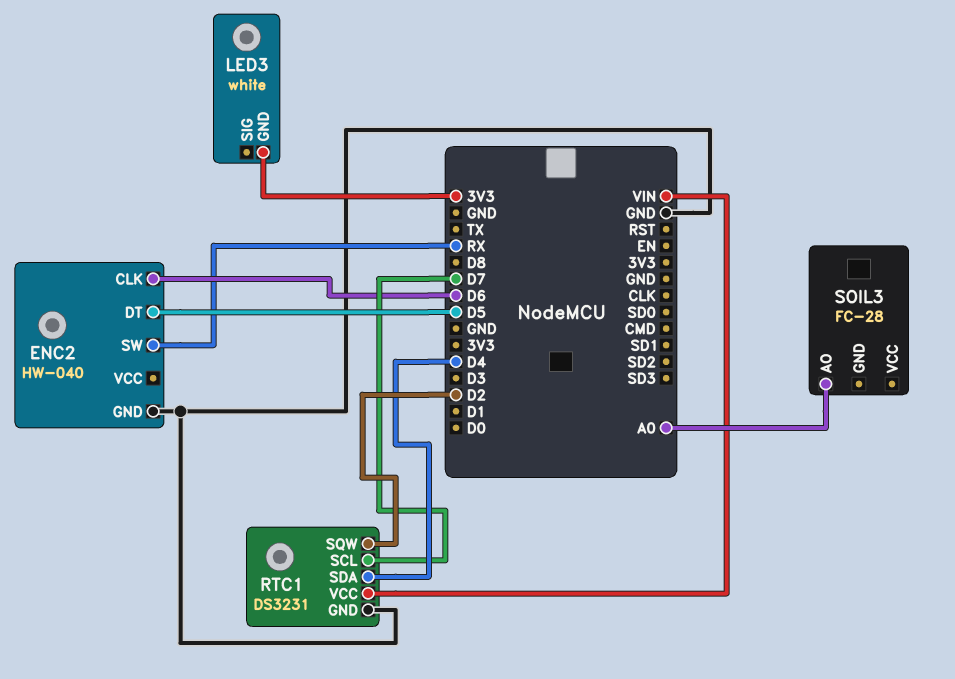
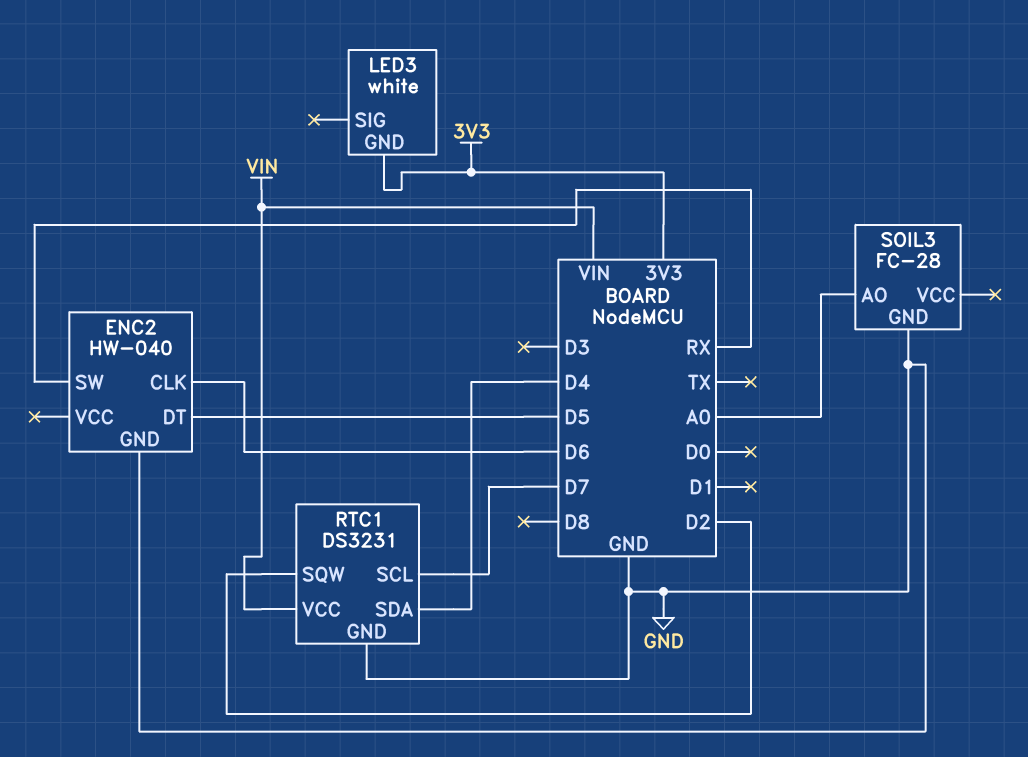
SOIL3 pin GND: none -> GND

